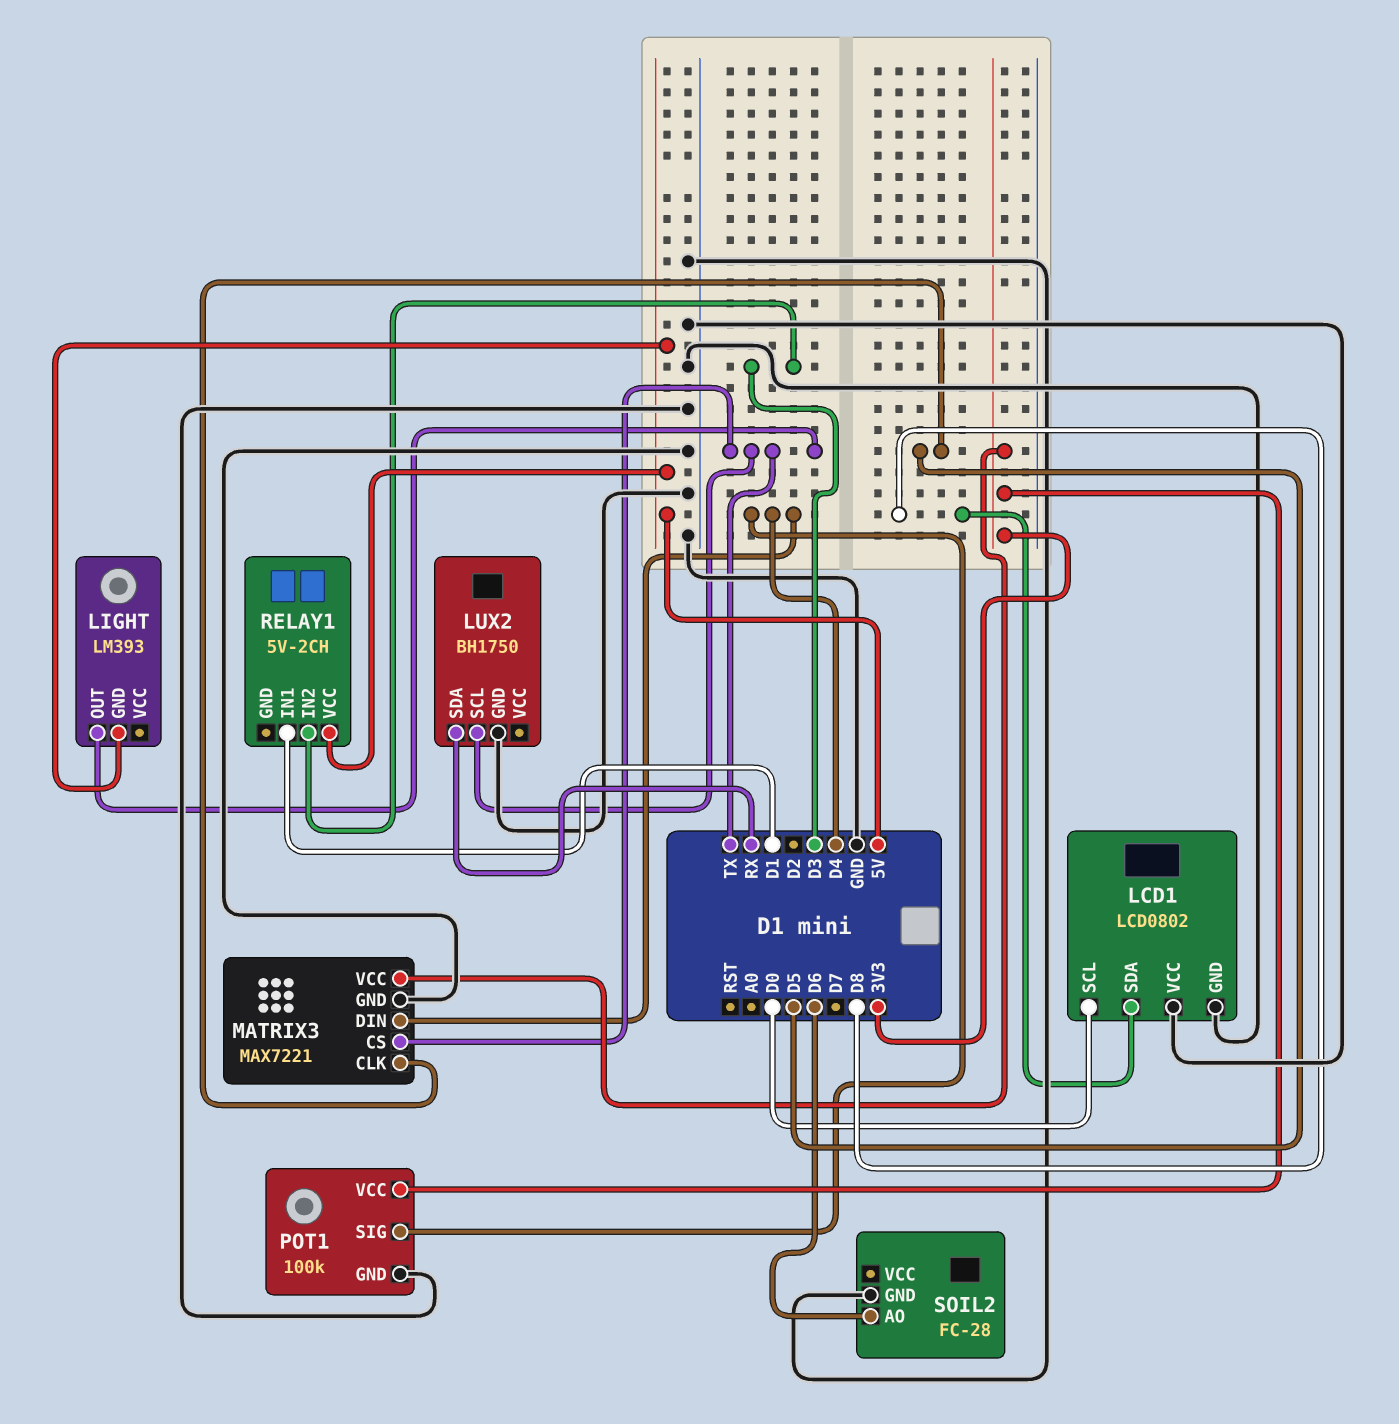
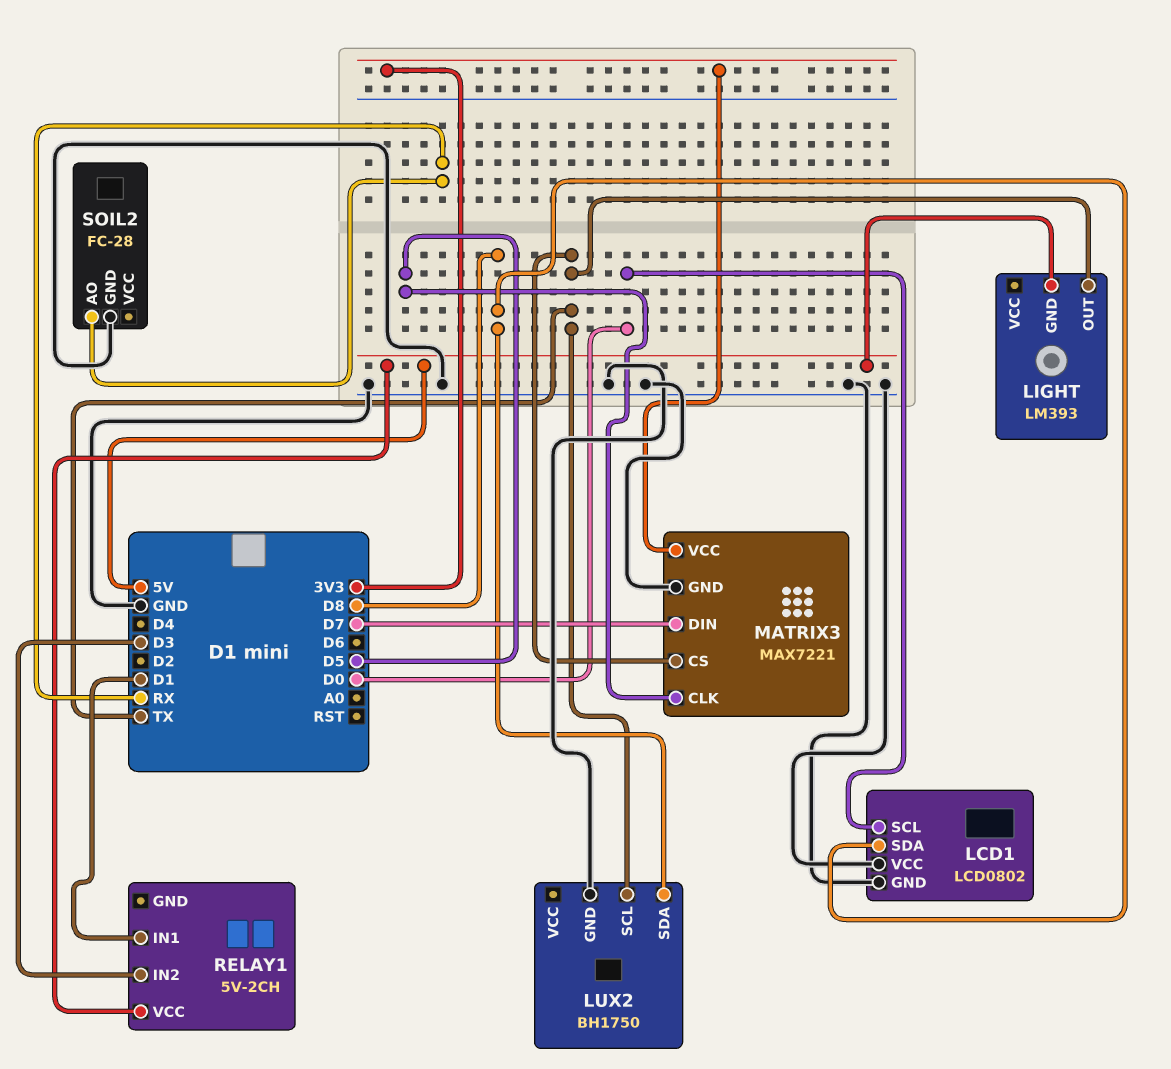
LUX2 pin SDA: RX -> D8
MATRIX3 pin DIN: D4 -> D7
POT1: 100k -> none
POT1 pin GND: GND -> none
POT1 pin SIG: D4 -> none
POT1 pin VCC: 3V3 -> none
SOIL2 pin AO: D6 -> RX

